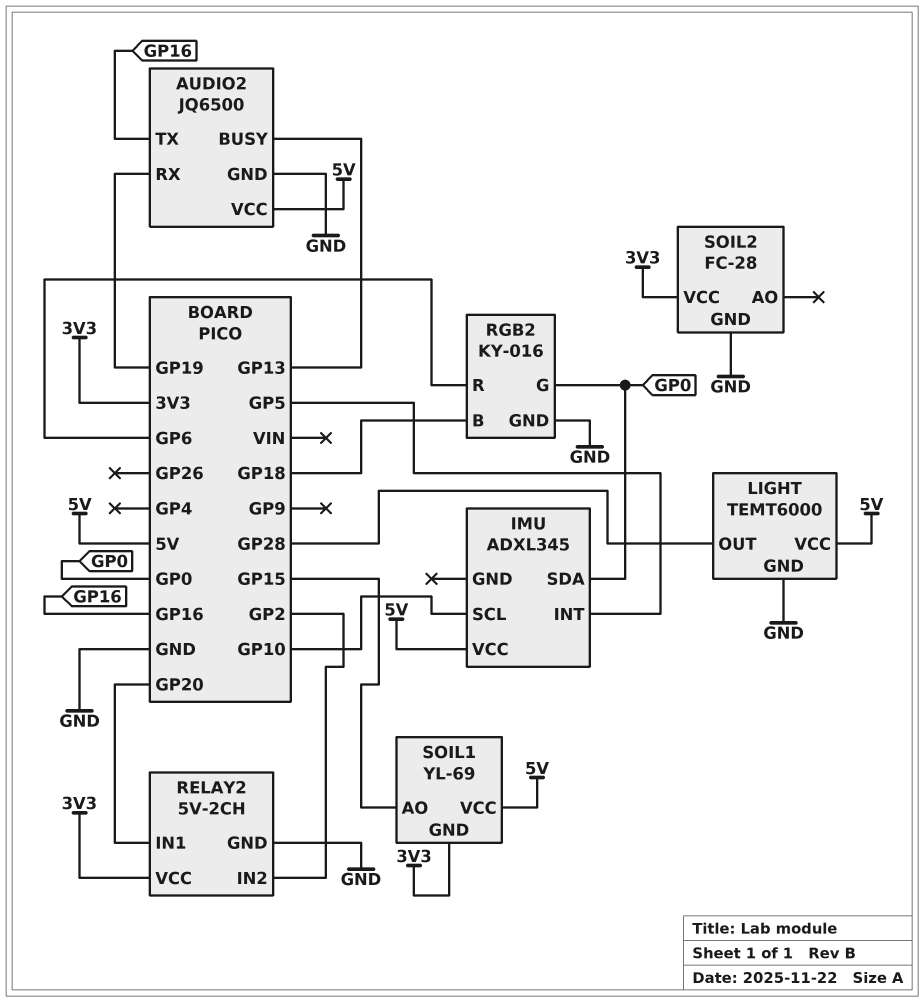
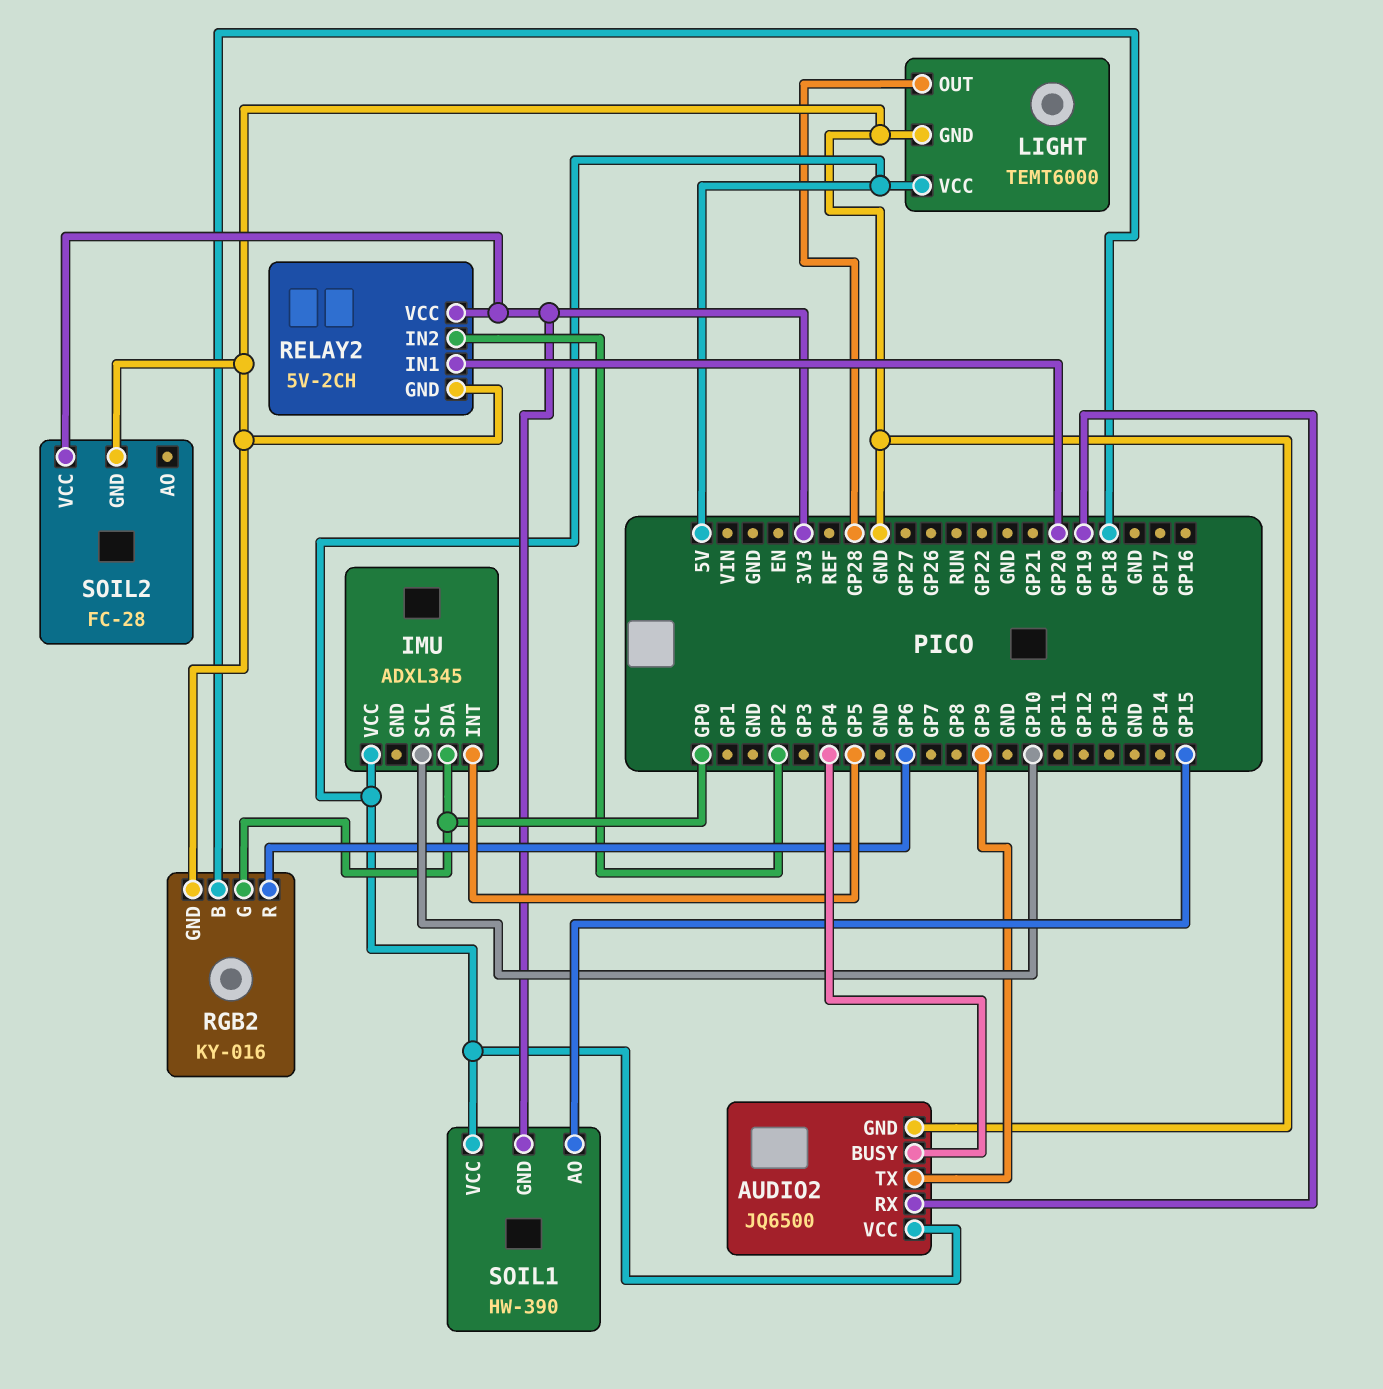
AUDIO2 pin BUSY: GP13 -> GP4
AUDIO2 pin TX: GP16 -> GP9
SOIL1: YL-69 -> HW-390

